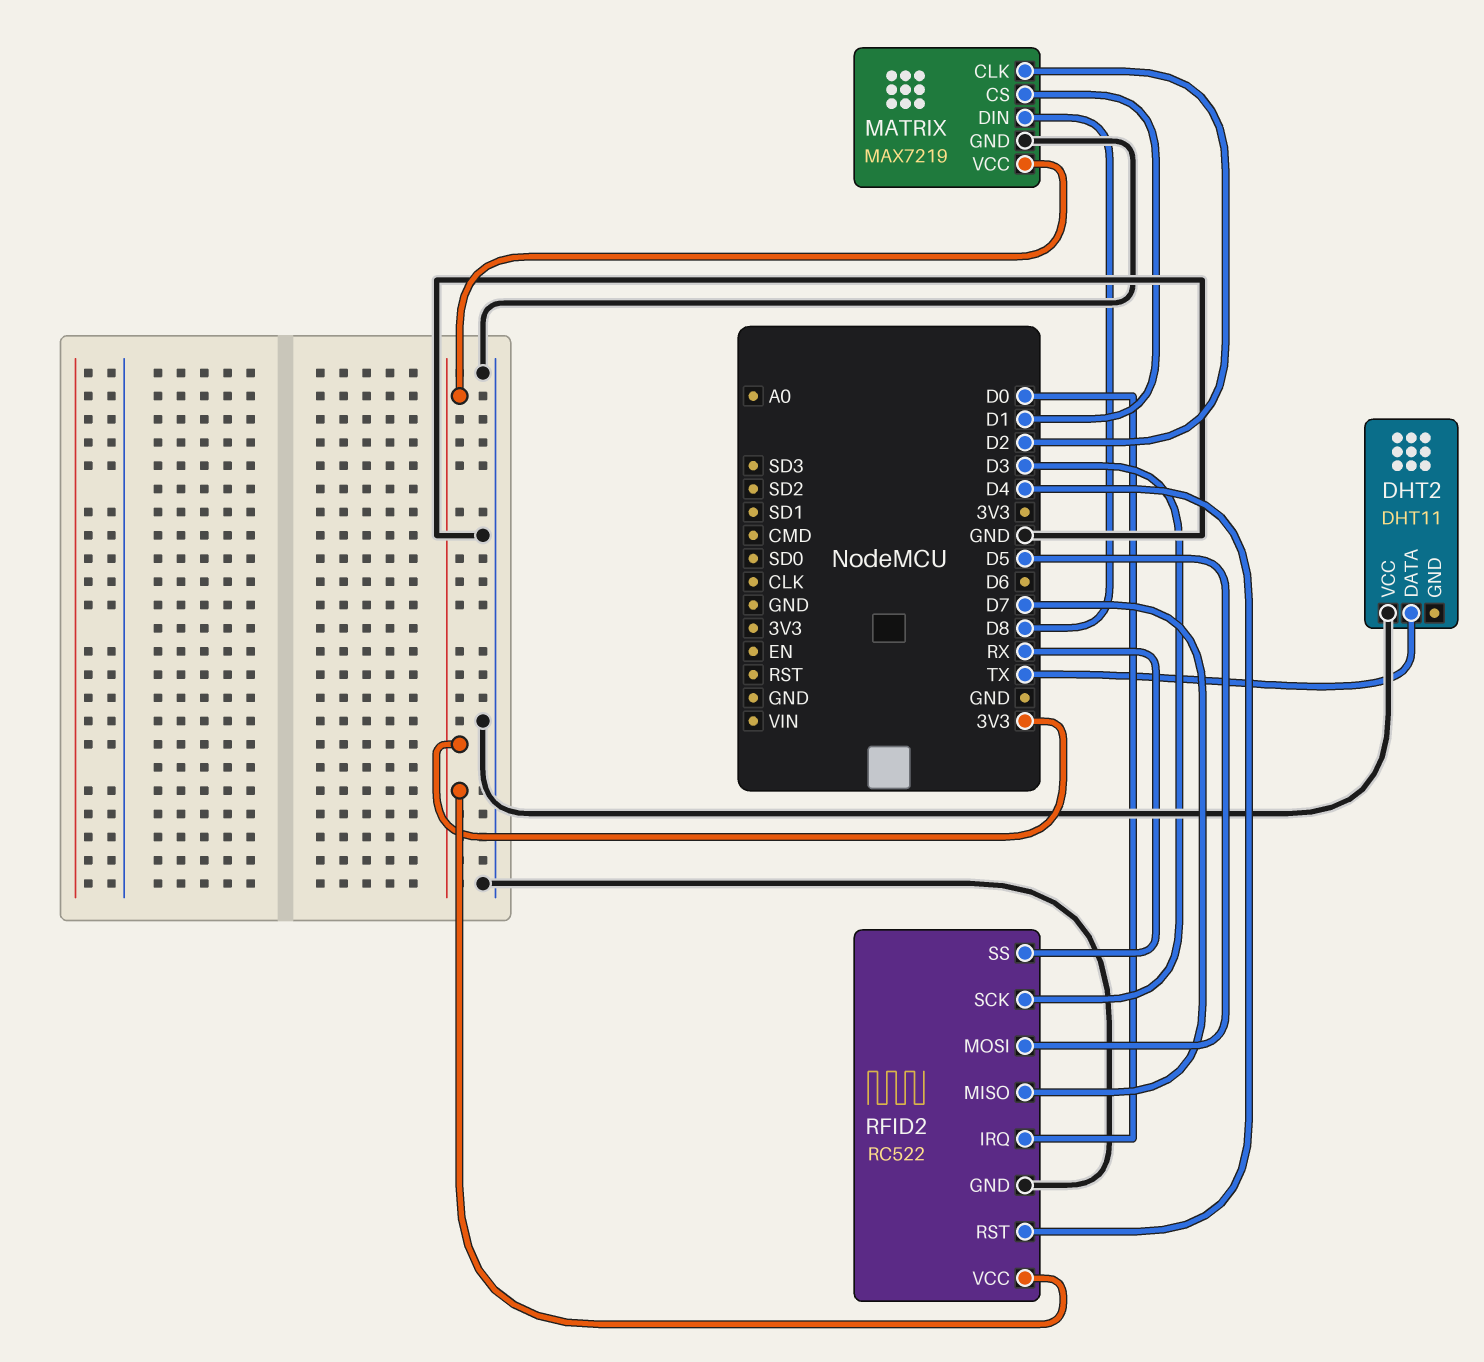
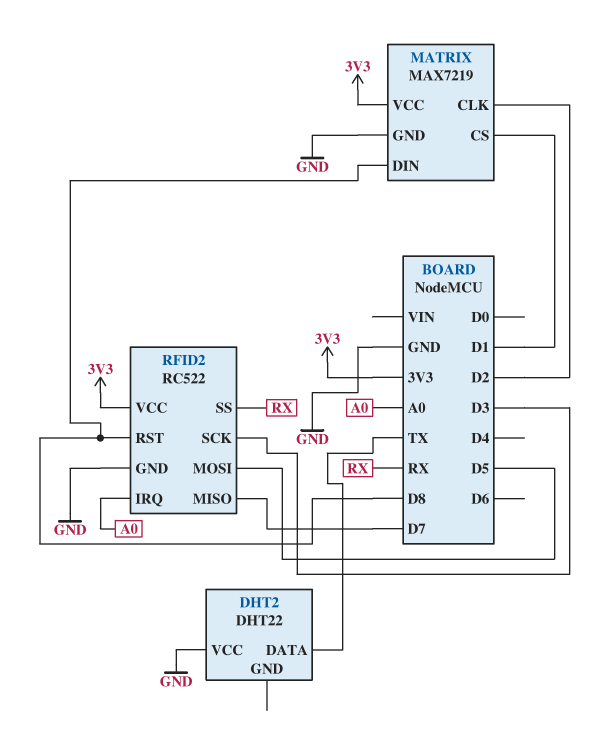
DHT2: DHT11 -> DHT22
RFID2 pin IRQ: D0 -> A0
RFID2 pin RST: D4 -> D8

